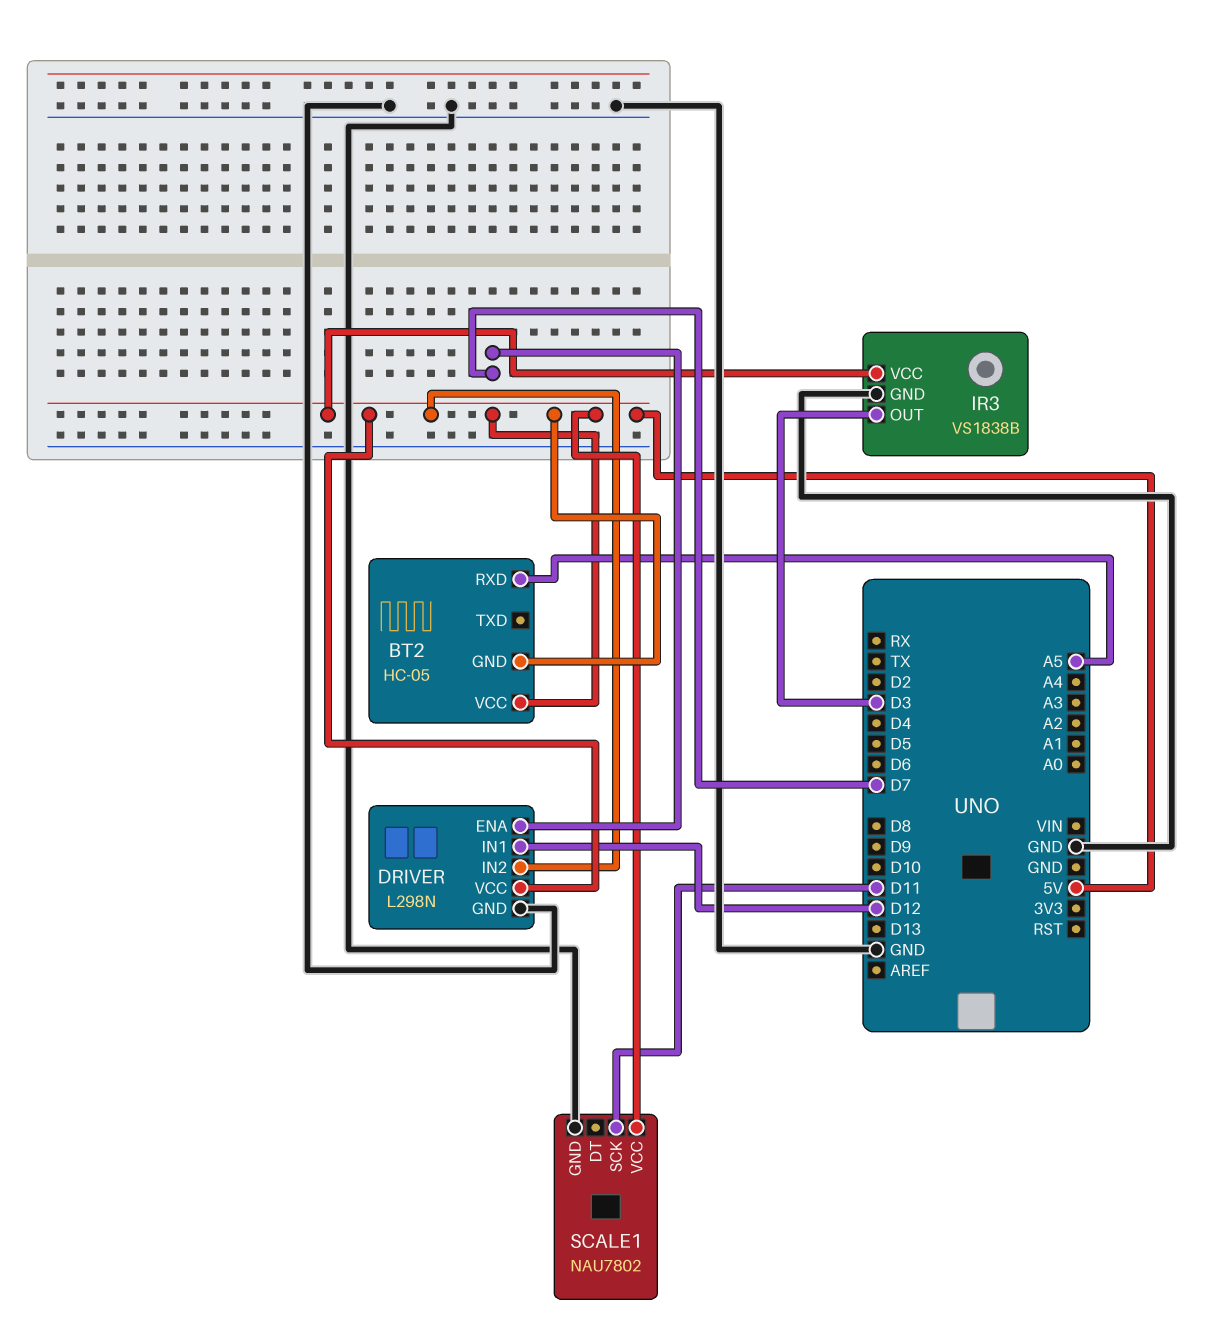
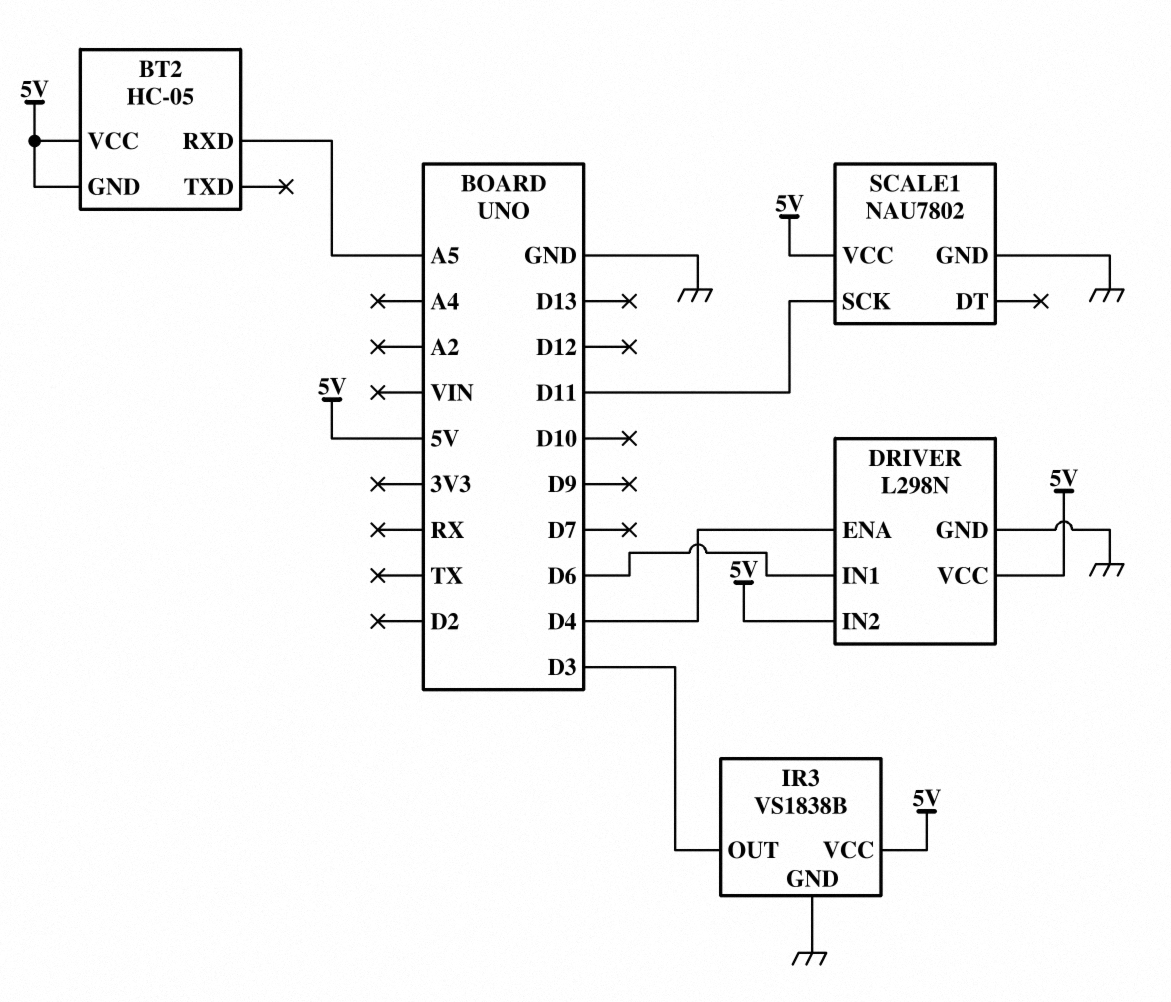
DRIVER pin ENA: D7 -> D4
DRIVER pin IN1: D12 -> D6

